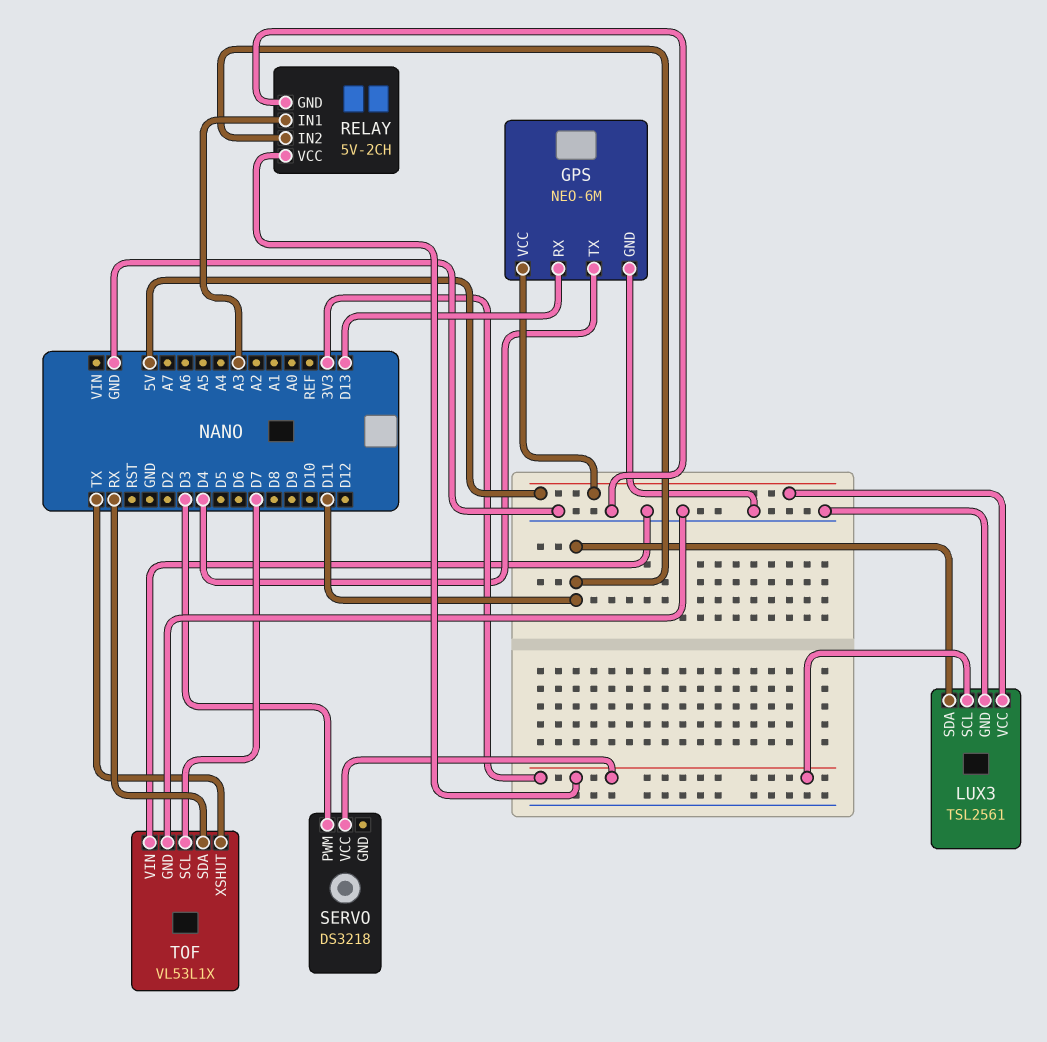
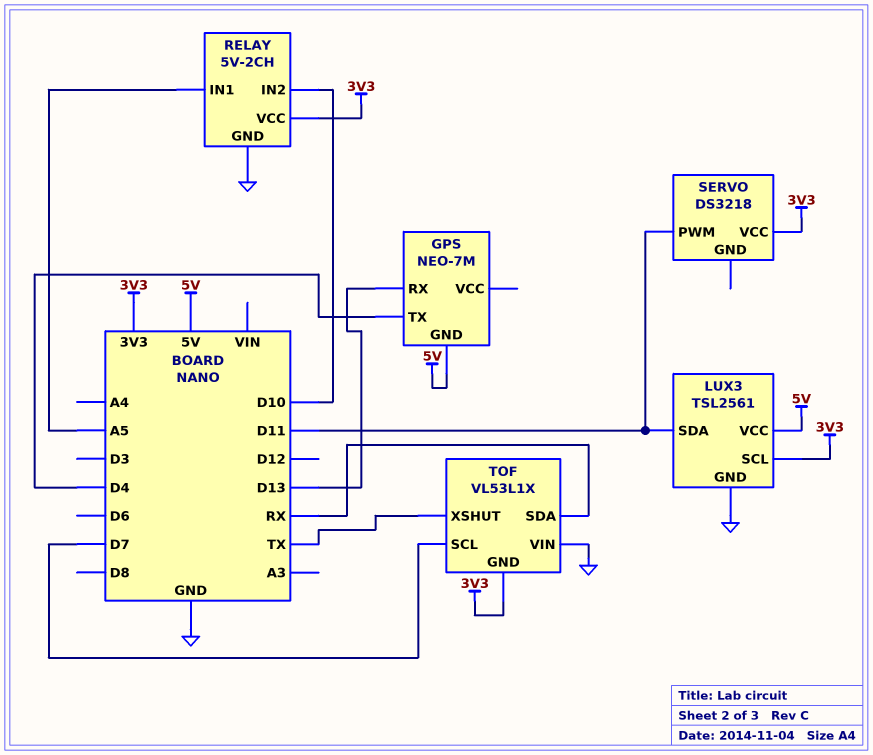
GPS: NEO-6M -> NEO-7M
GPS pin GND: GND -> 5V
GPS pin VCC: 5V -> none
RELAY pin IN1: A3 -> A5
RELAY pin IN2: D11 -> D10
SERVO pin PWM: D3 -> D11
TOF pin GND: GND -> 3V3

